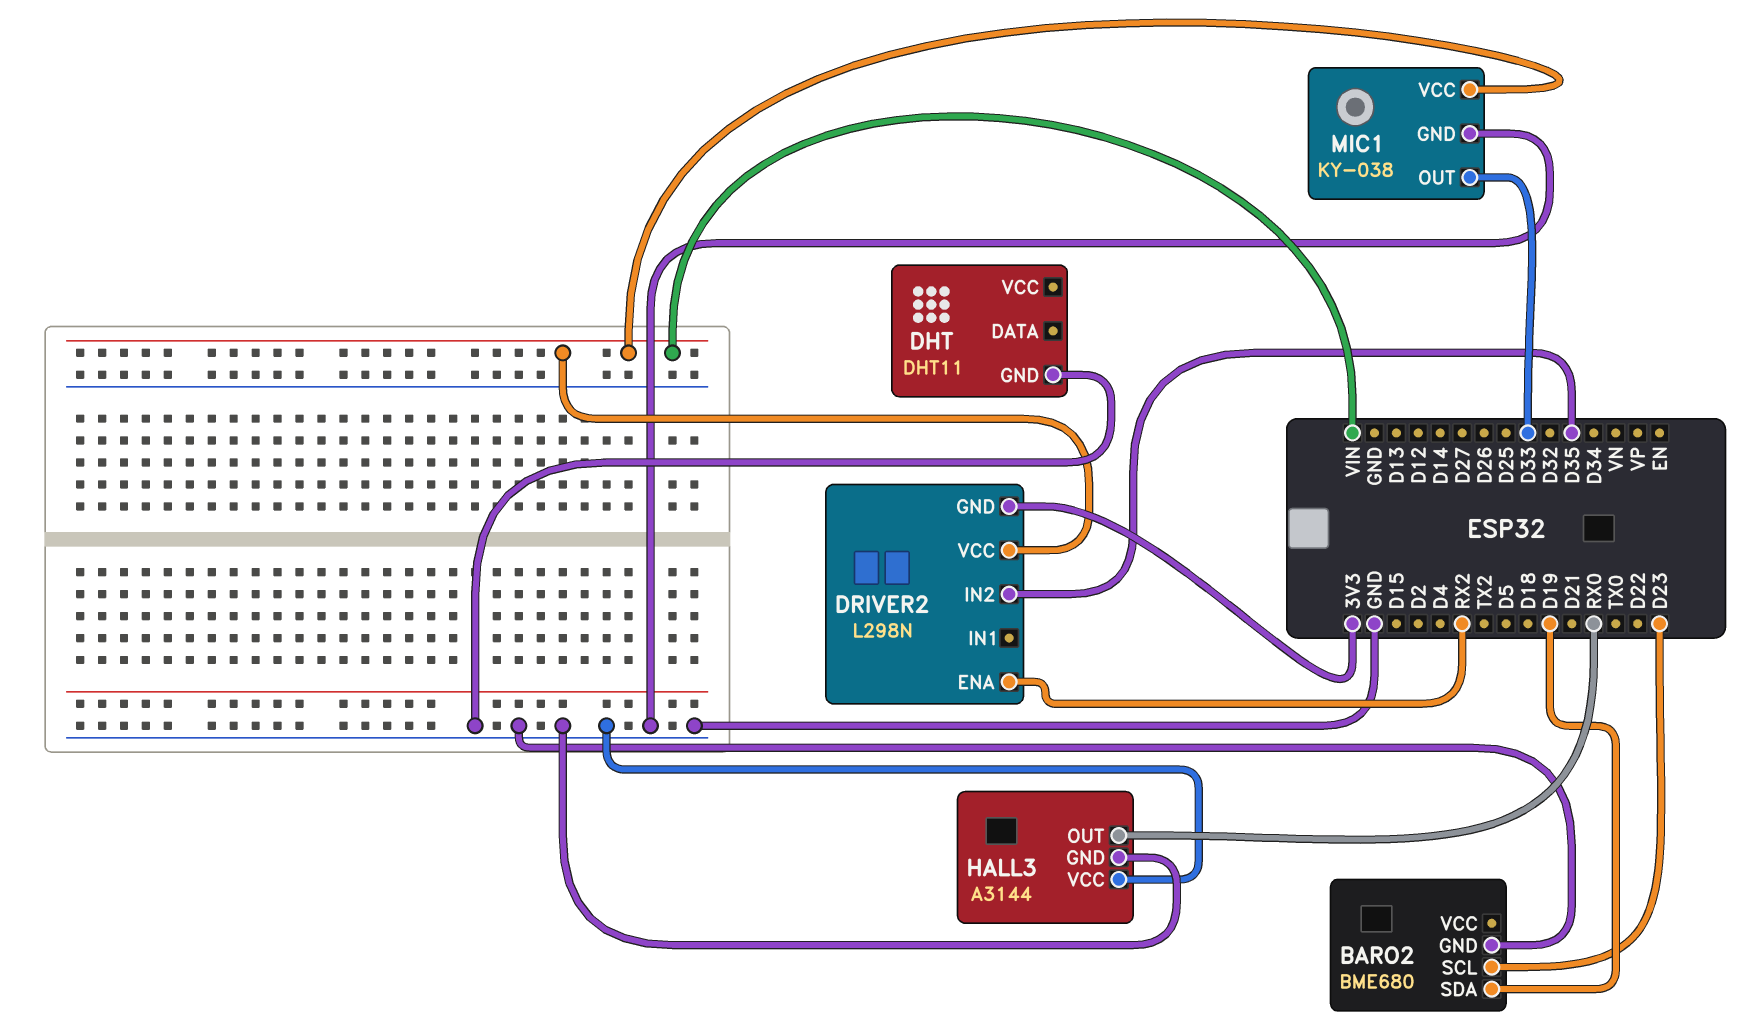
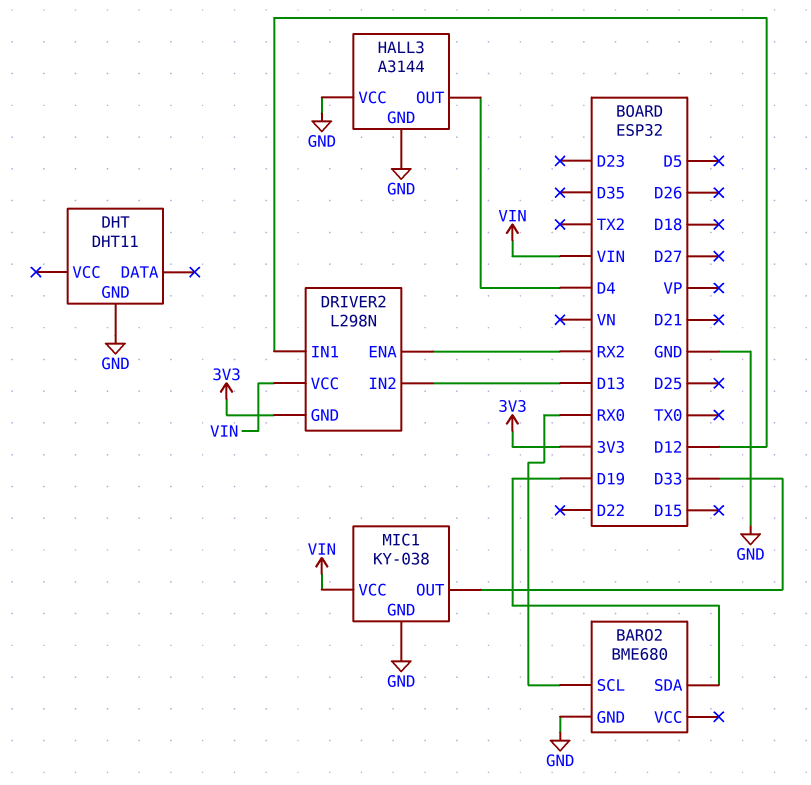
BARO2 pin SCL: D23 -> RX0
DRIVER2 pin IN1: none -> D12
DRIVER2 pin IN2: D35 -> D13
HALL3 pin OUT: RX0 -> D4

